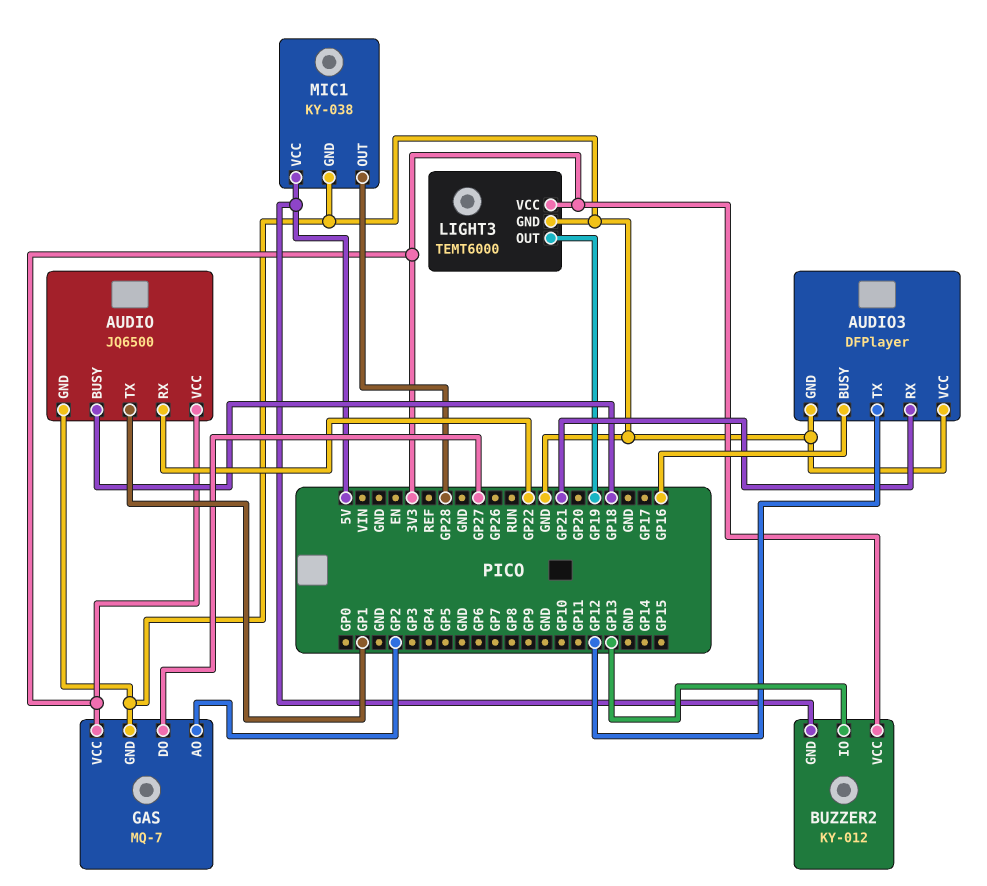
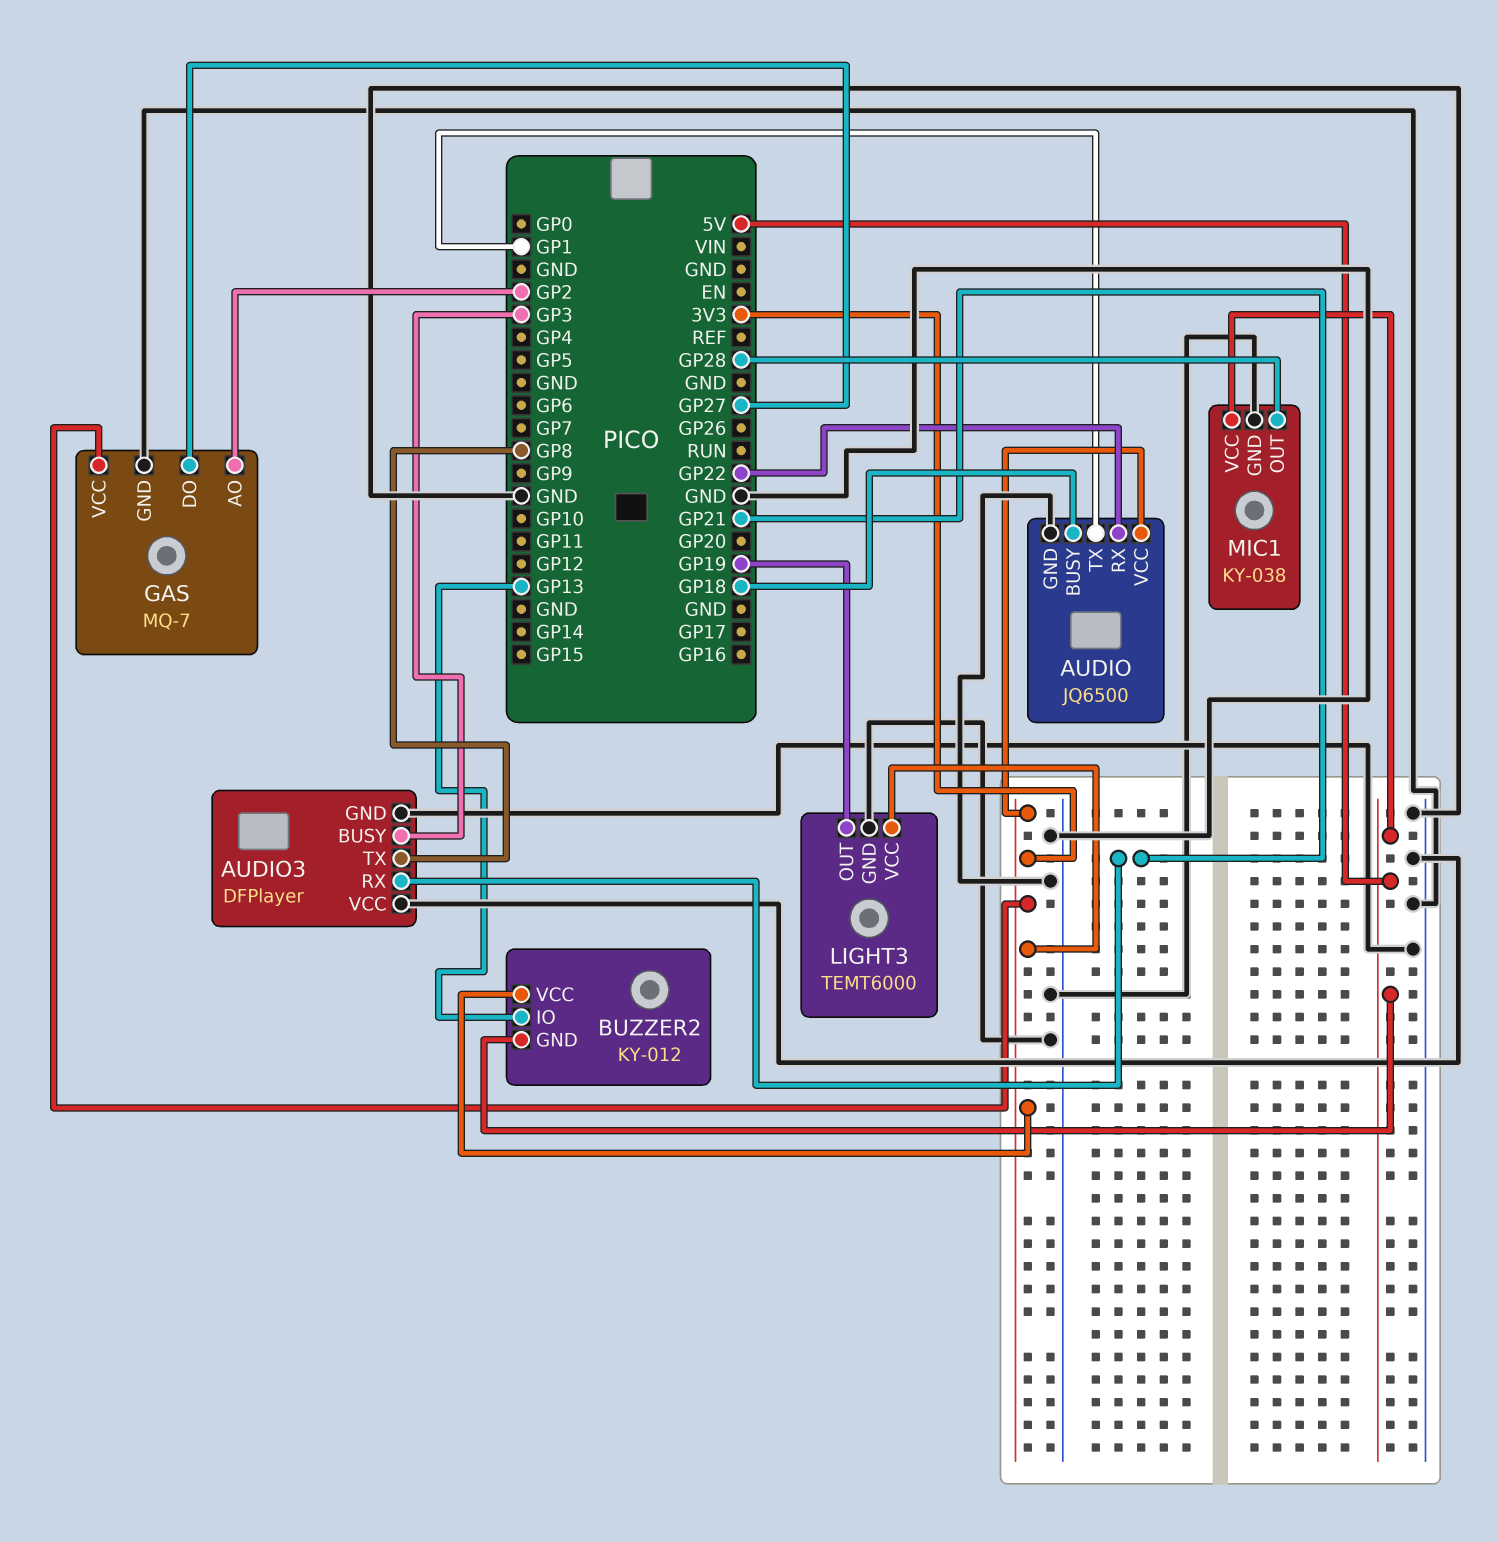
AUDIO3 pin BUSY: GP16 -> GP3
AUDIO3 pin TX: GP12 -> GP8

